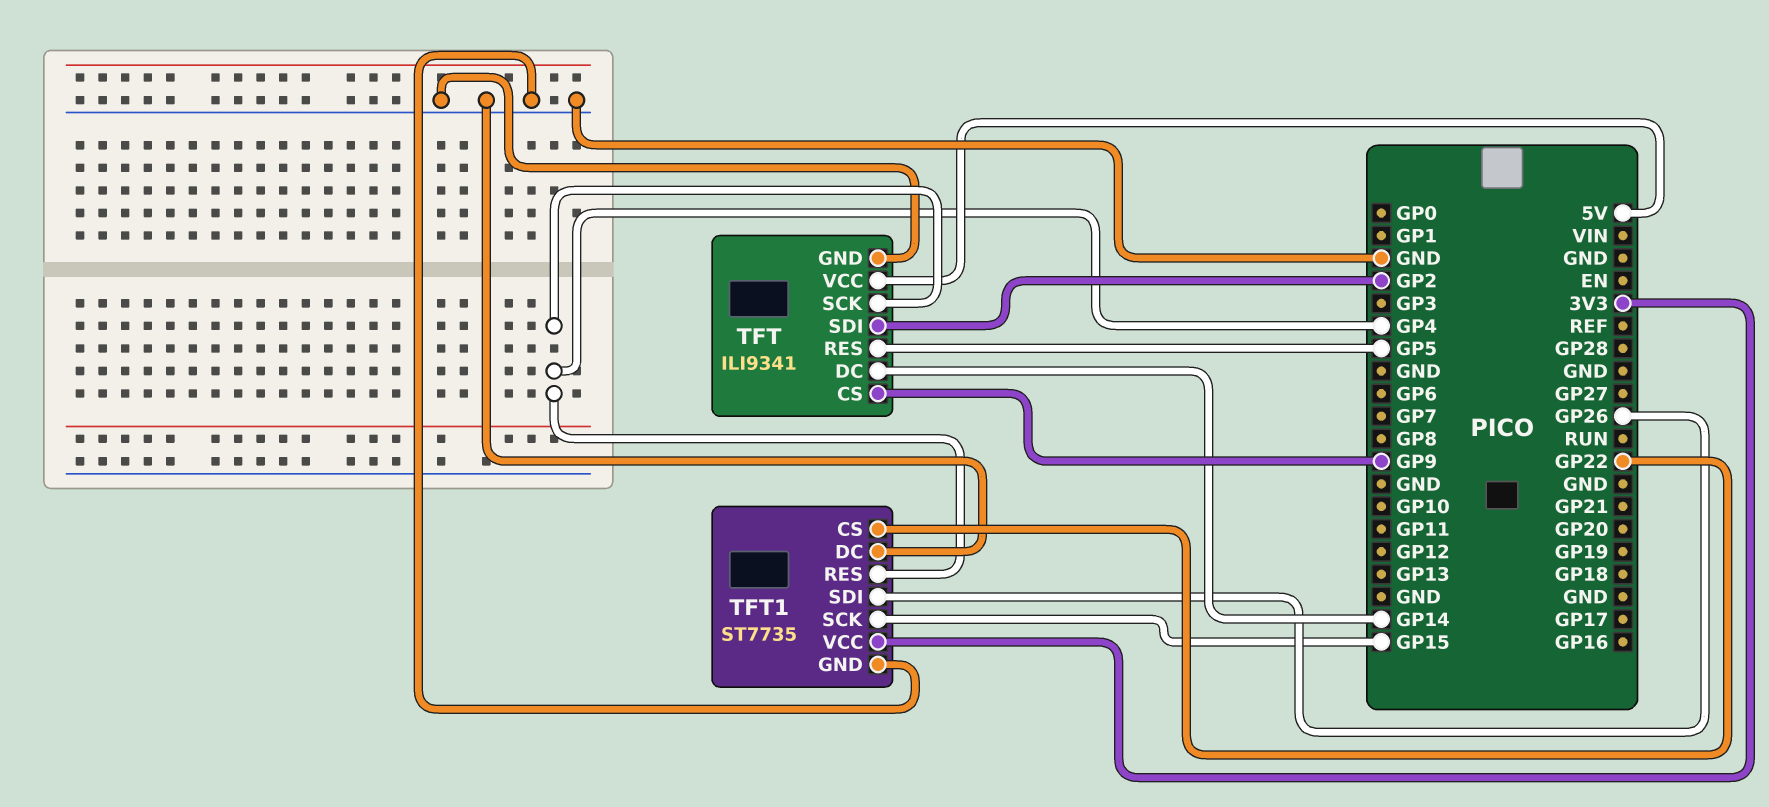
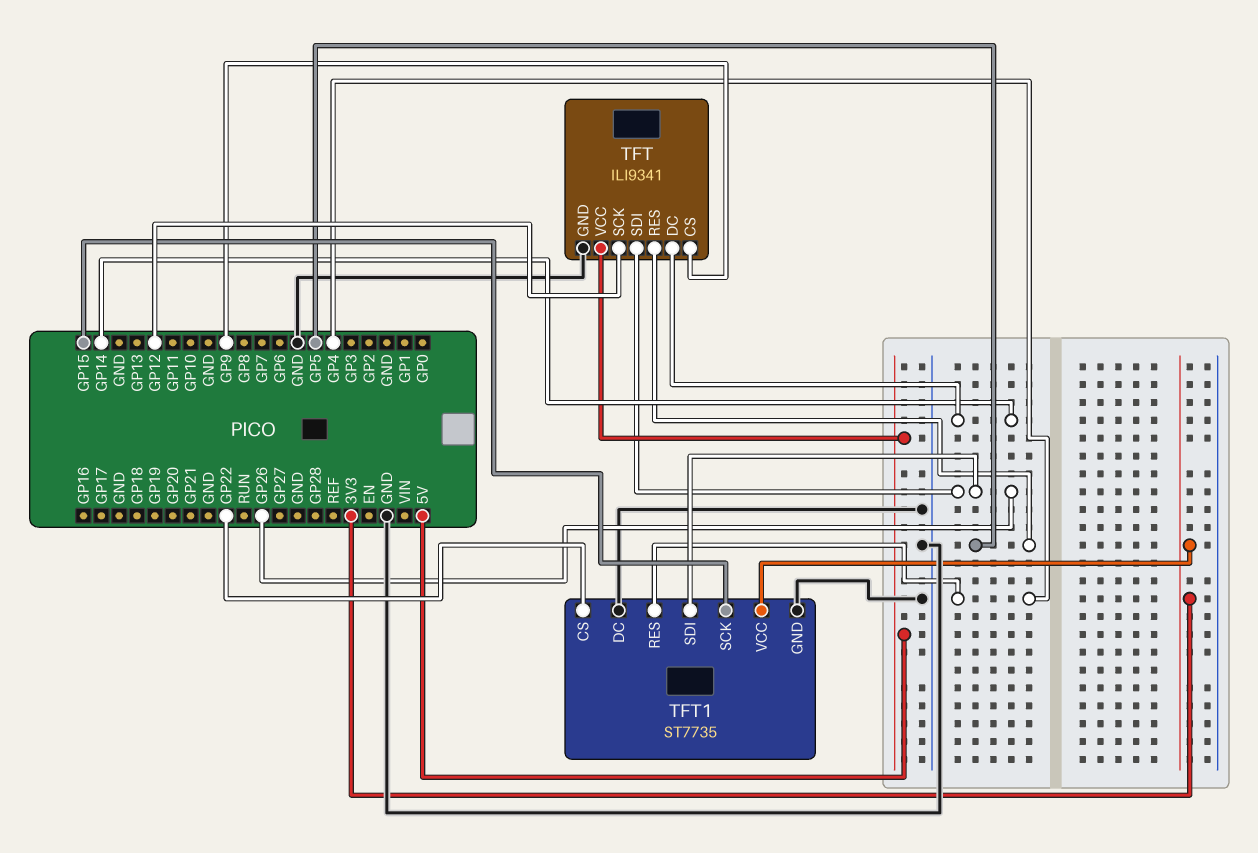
TFT pin SCK: GP4 -> GP12
TFT pin SDI: GP2 -> GP26

